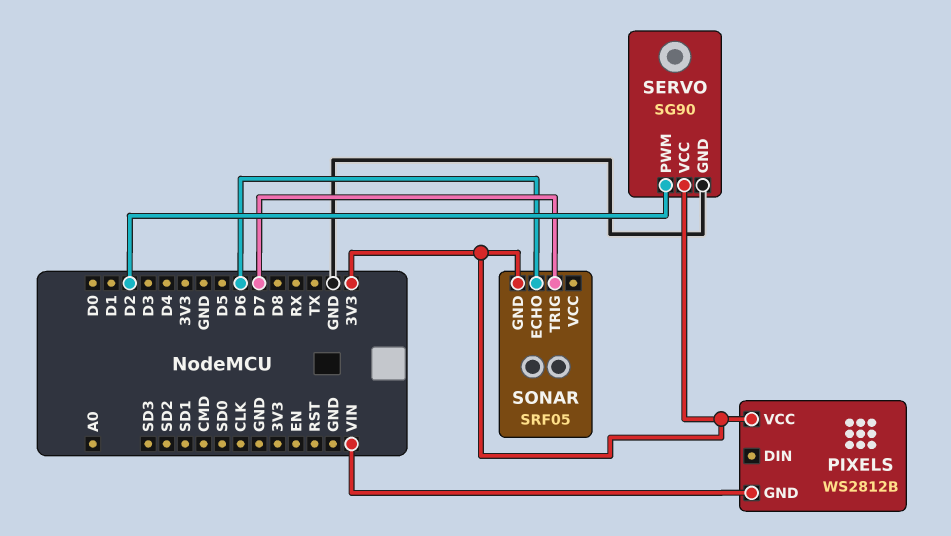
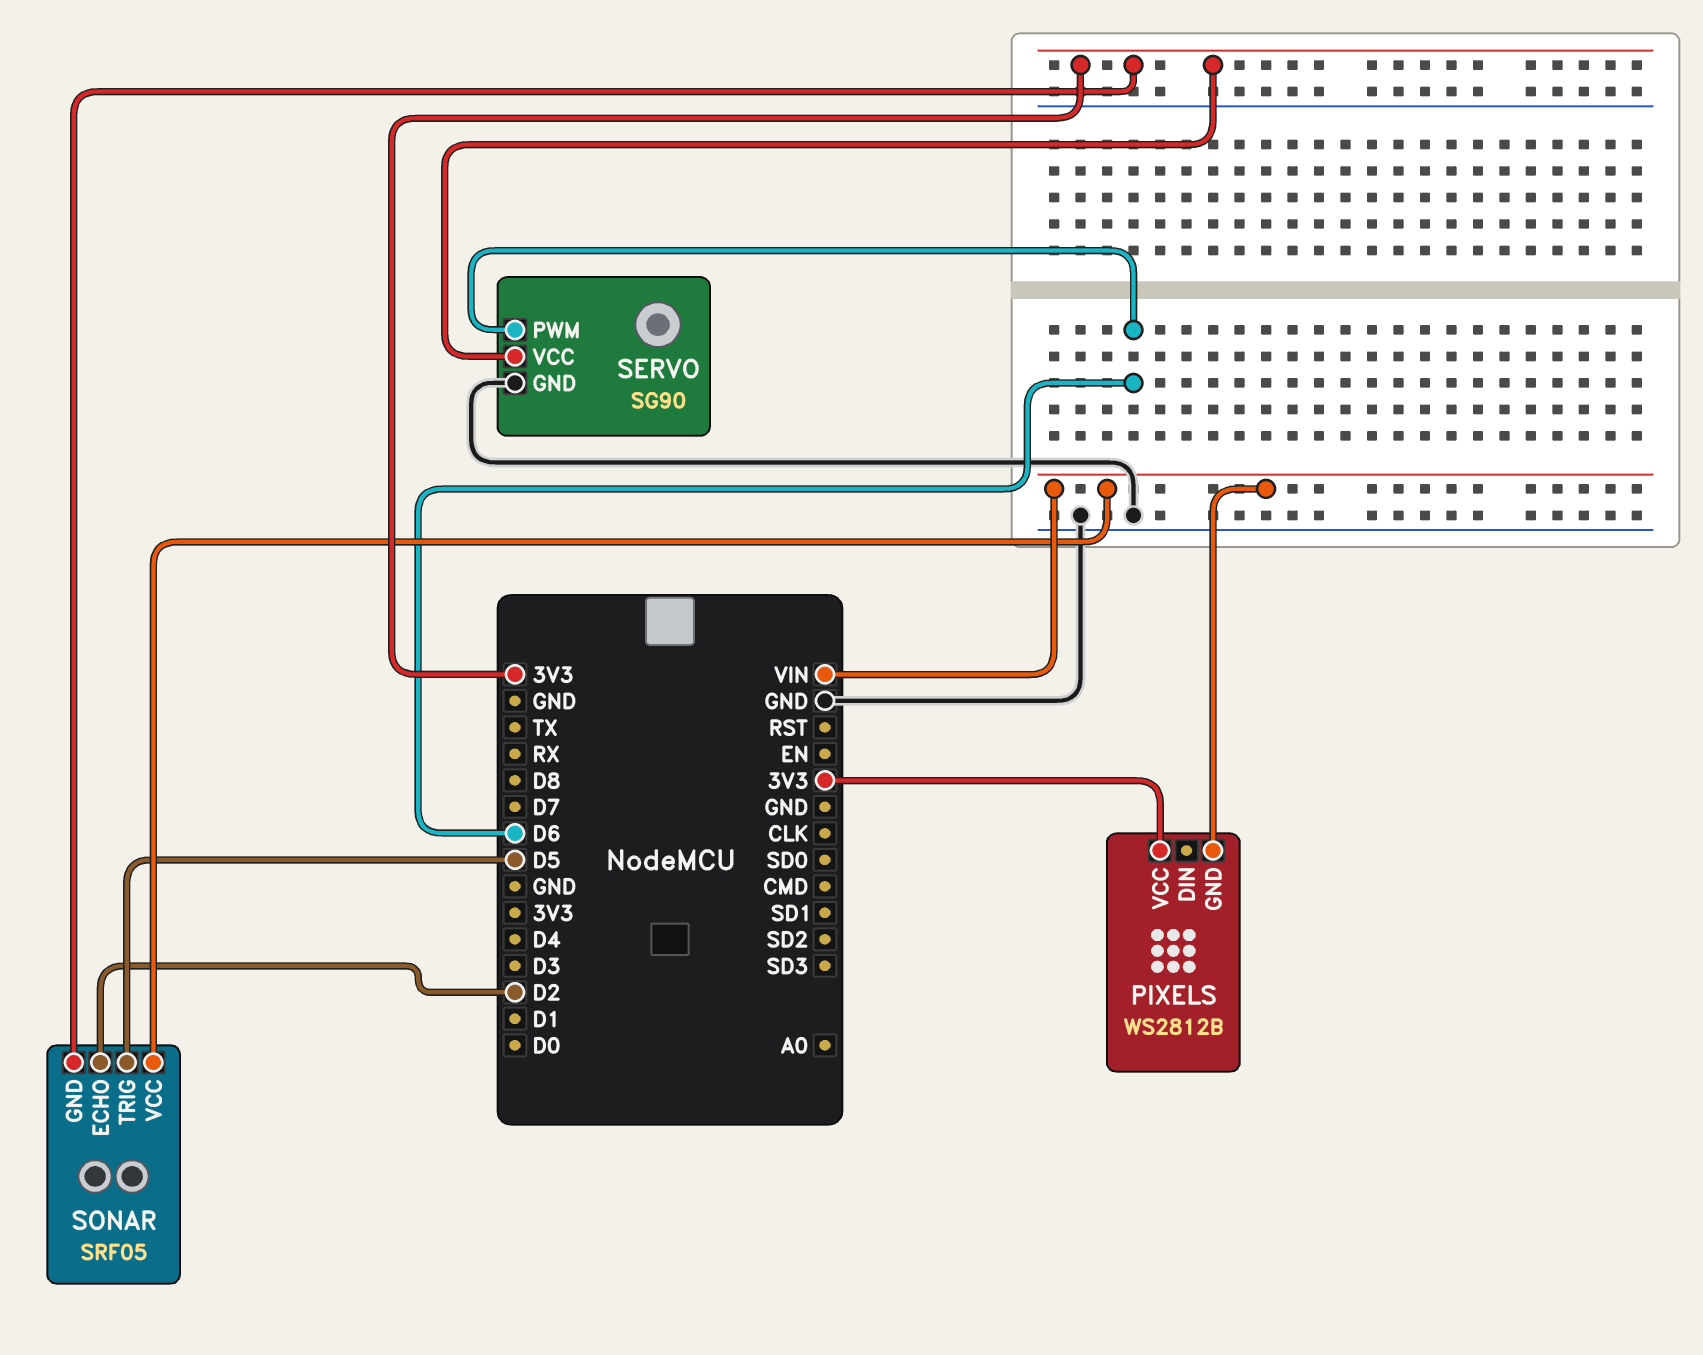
SERVO pin PWM: D2 -> D6
SONAR pin ECHO: D6 -> D2
SONAR pin TRIG: D7 -> D5
SONAR pin VCC: none -> VIN

